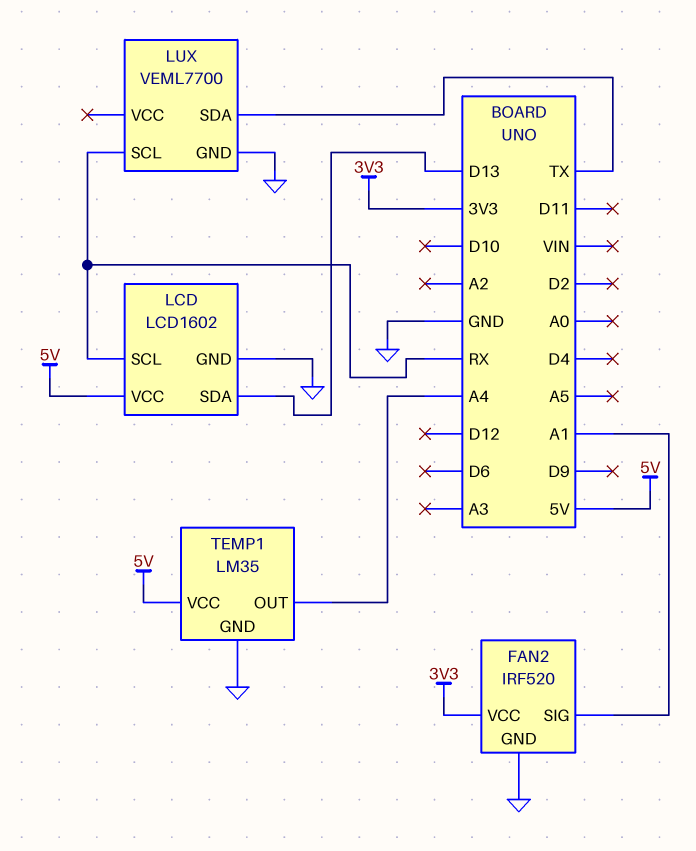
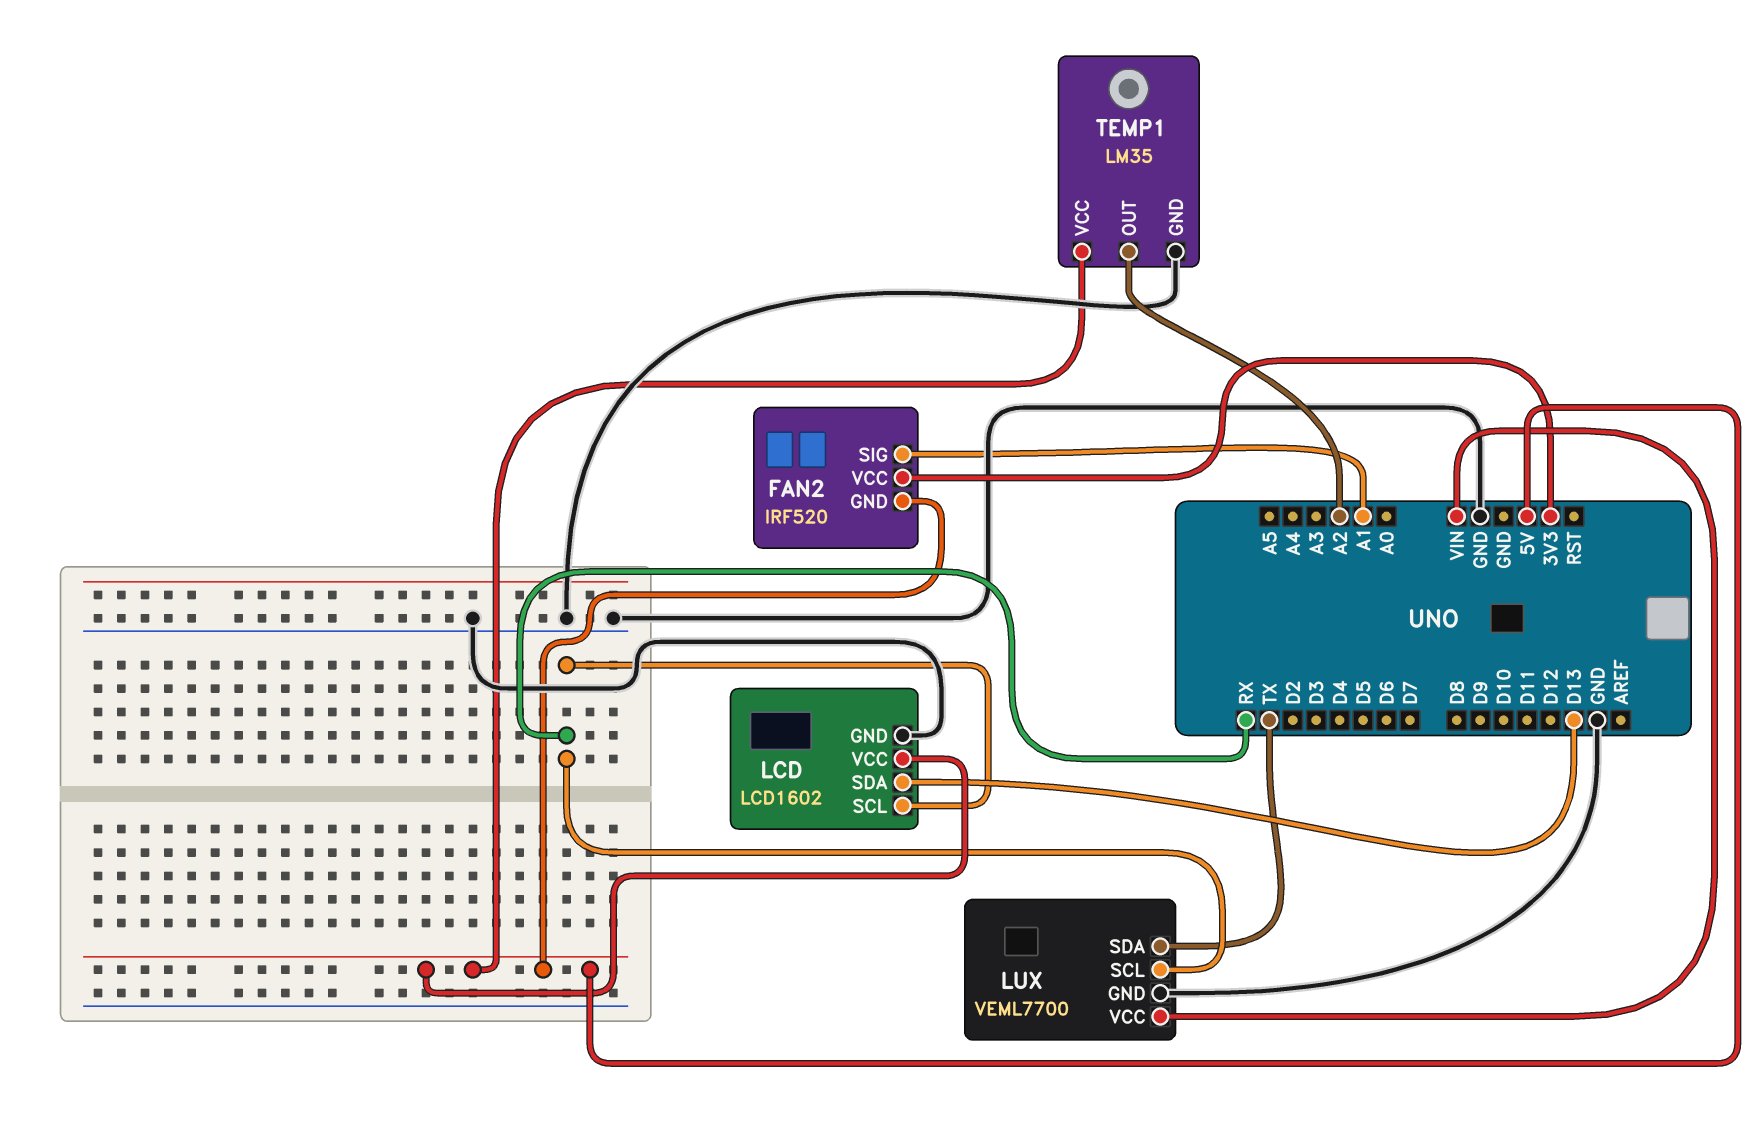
FAN2 pin GND: GND -> 5V
LUX pin VCC: none -> VIN
TEMP1 pin OUT: A4 -> A2

